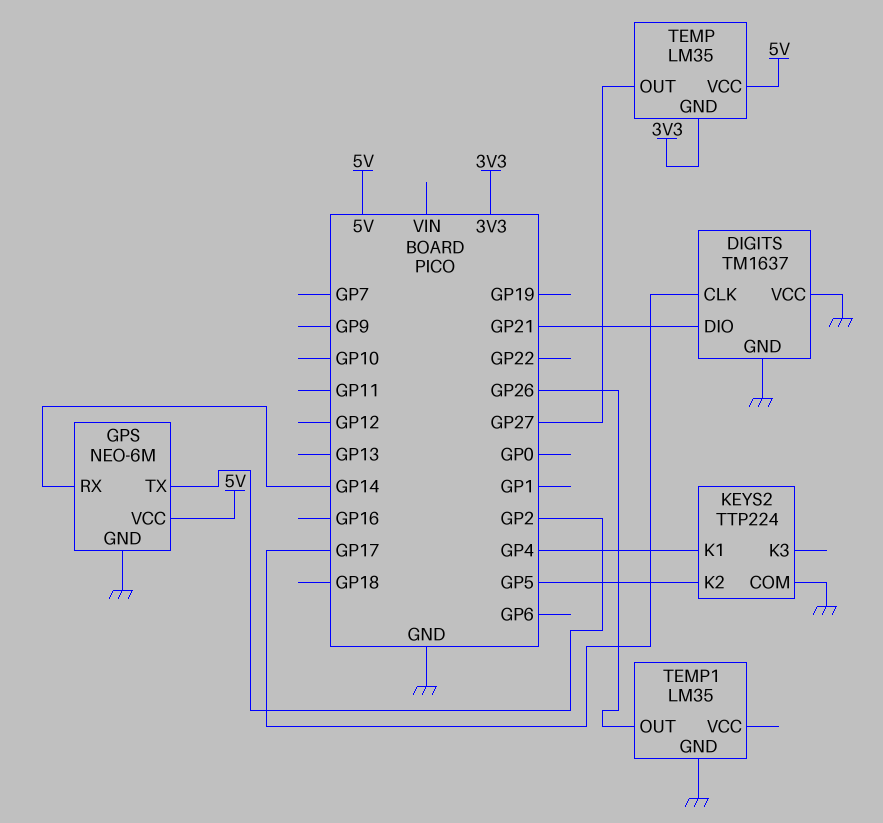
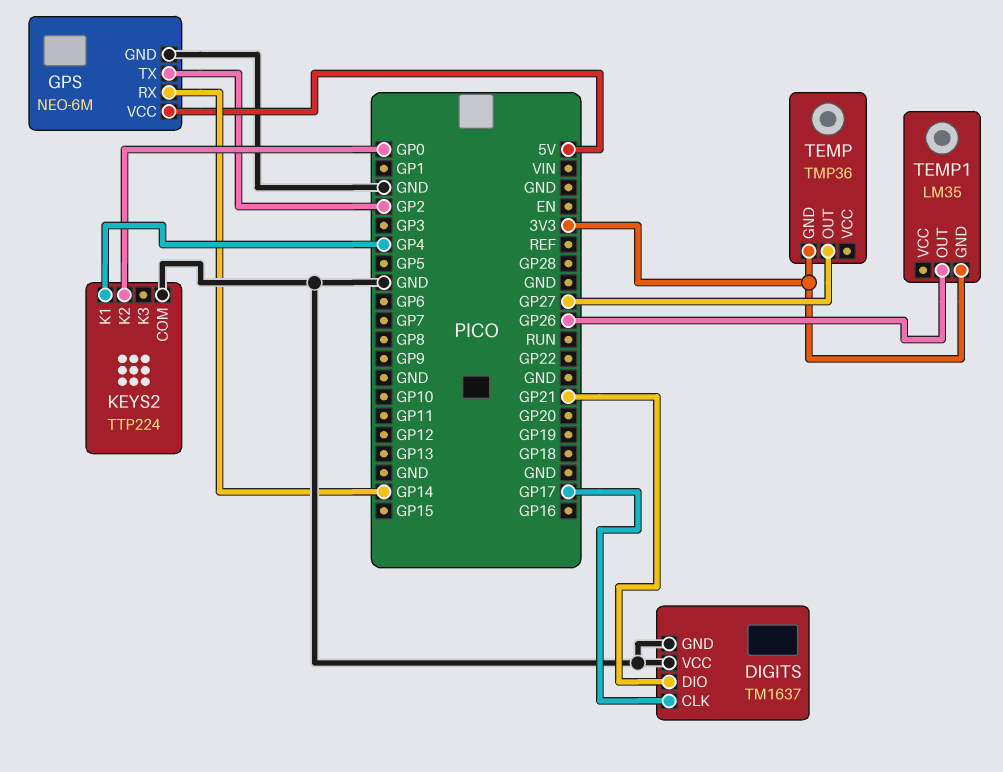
KEYS2 pin K2: GP5 -> GP0
TEMP: LM35 -> TMP36
TEMP pin VCC: 5V -> none
TEMP1 pin GND: GND -> 3V3

